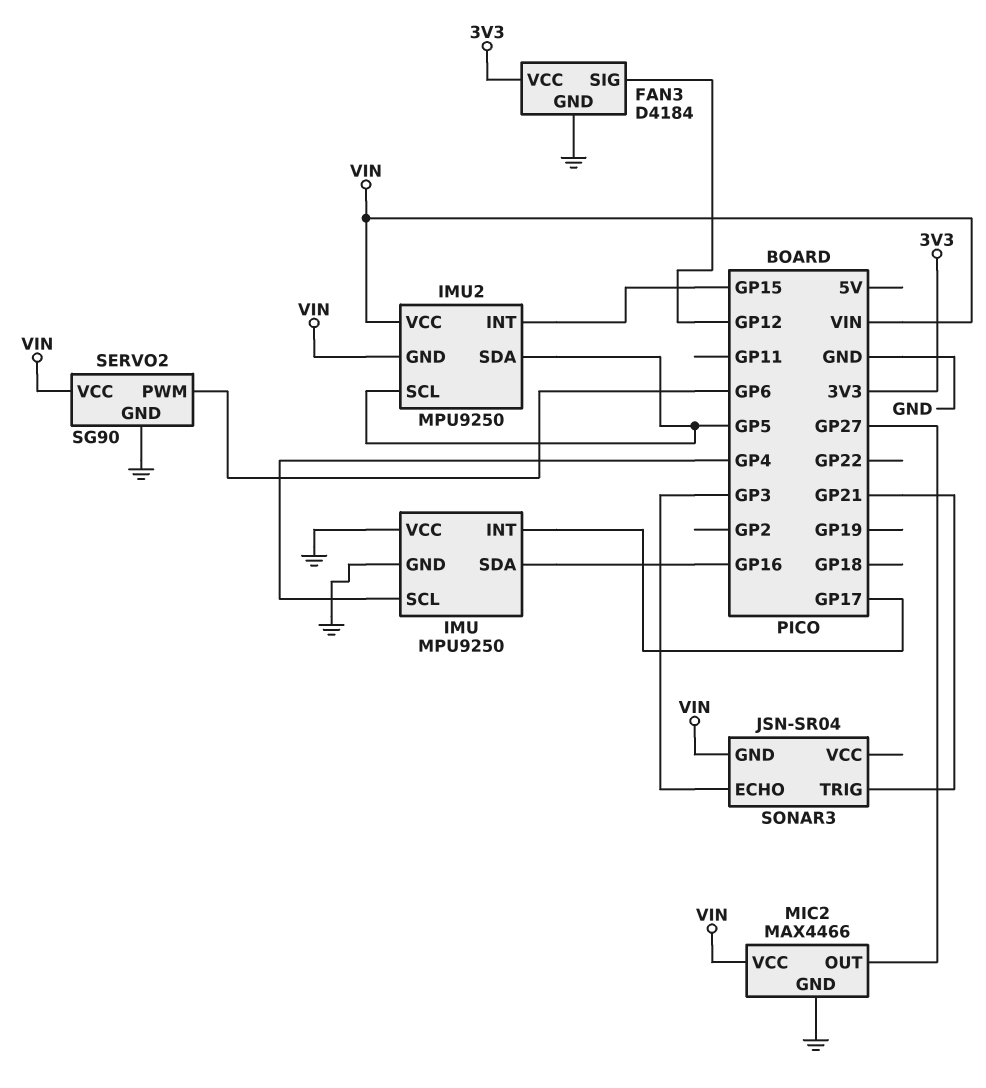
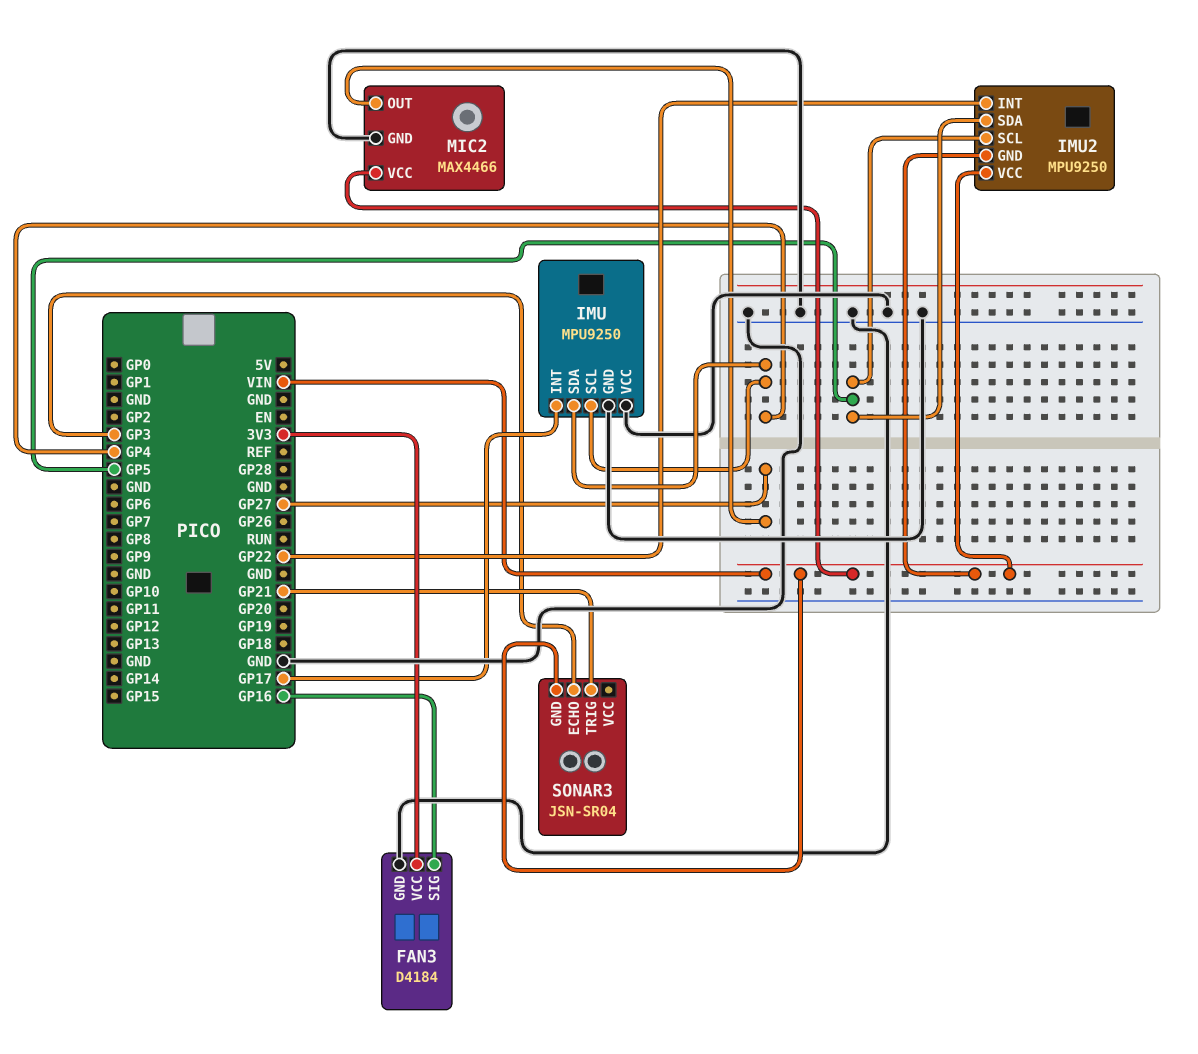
FAN3 pin SIG: GP12 -> GP16
IMU pin SDA: GP16 -> GP4
IMU2 pin INT: GP15 -> GP22
SERVO2: SG90 -> none
SERVO2 pin GND: GND -> none
SERVO2 pin PWM: GP6 -> none
SERVO2 pin VCC: VIN -> none

